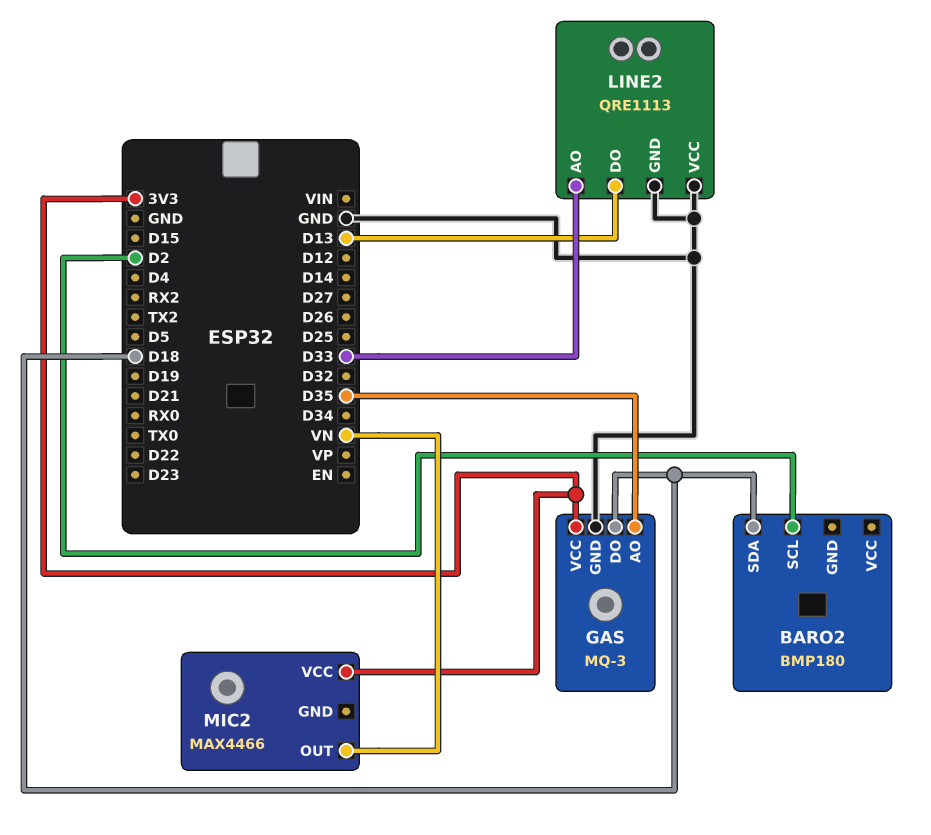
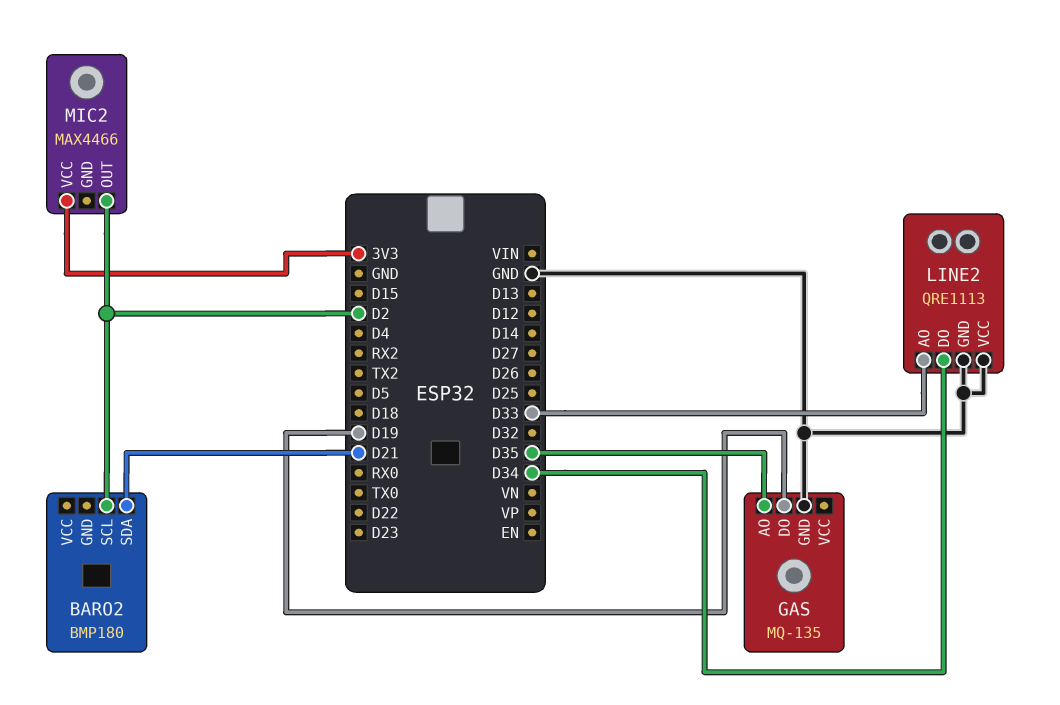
BARO2 pin SDA: D18 -> D21
GAS: MQ-3 -> MQ-135
GAS pin DO: D18 -> D19
GAS pin VCC: 3V3 -> none
LINE2 pin DO: D13 -> D34
MIC2 pin OUT: VN -> D2

